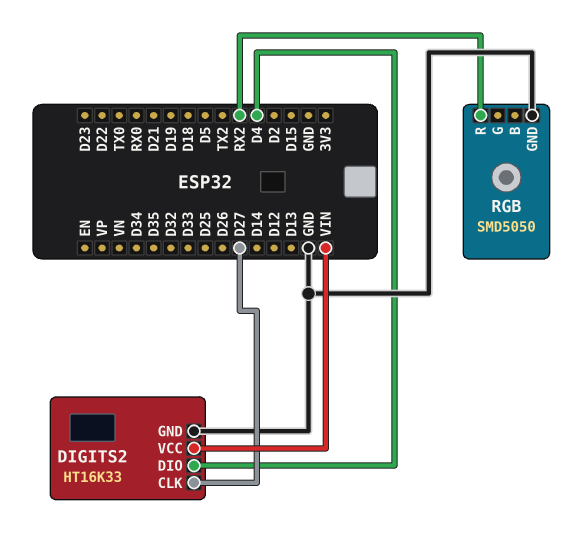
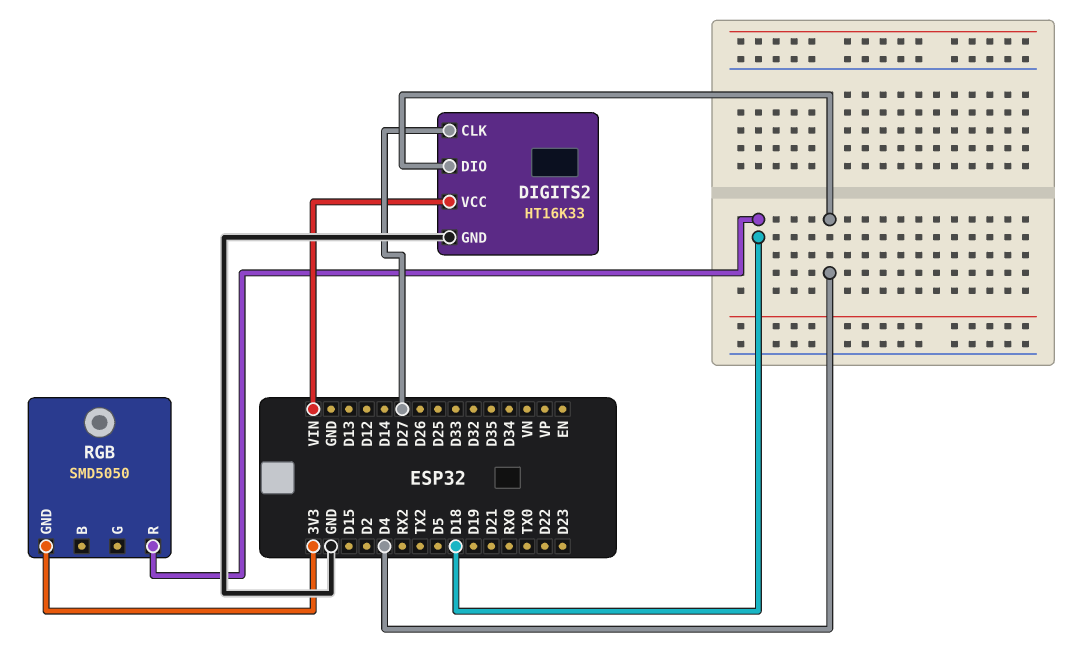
RGB pin GND: GND -> 3V3
RGB pin R: RX2 -> D18

